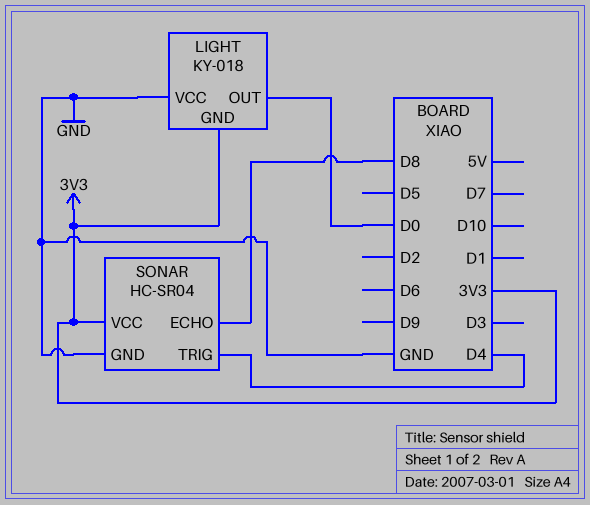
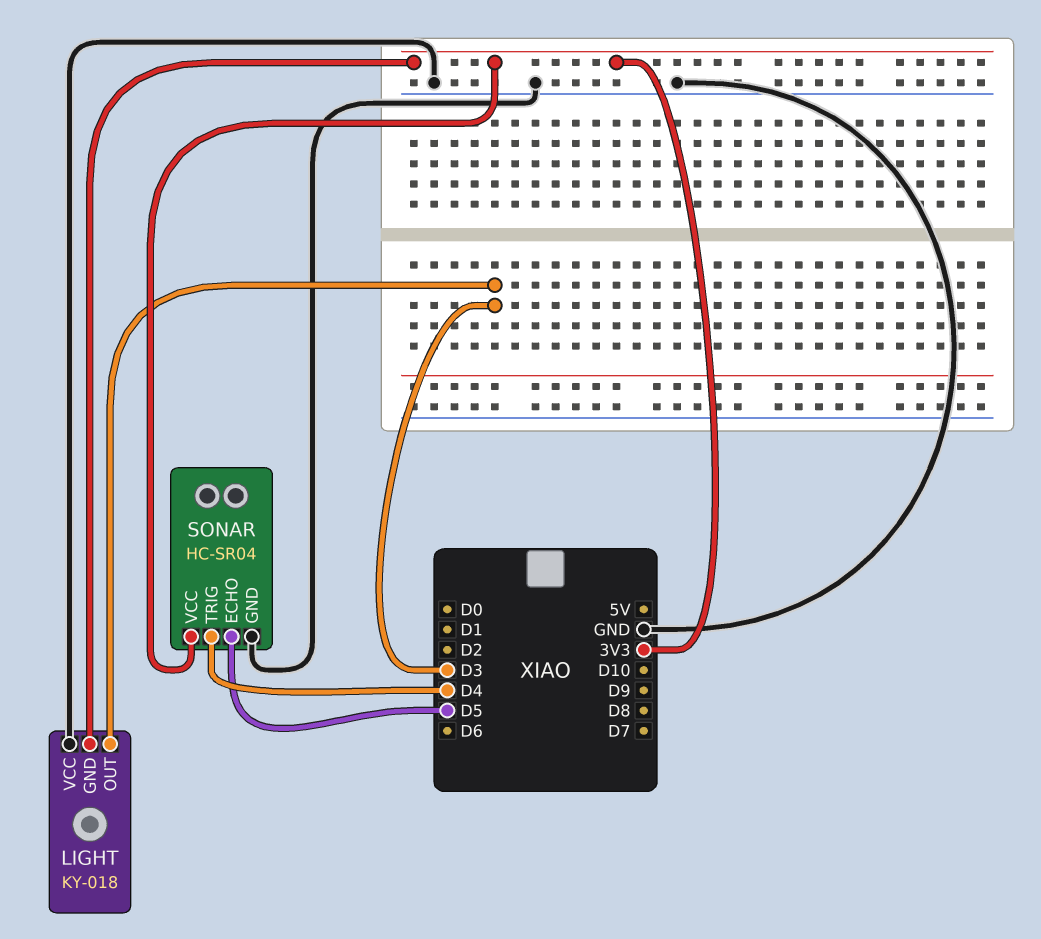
LIGHT pin OUT: D0 -> D3
SONAR pin ECHO: D8 -> D5

